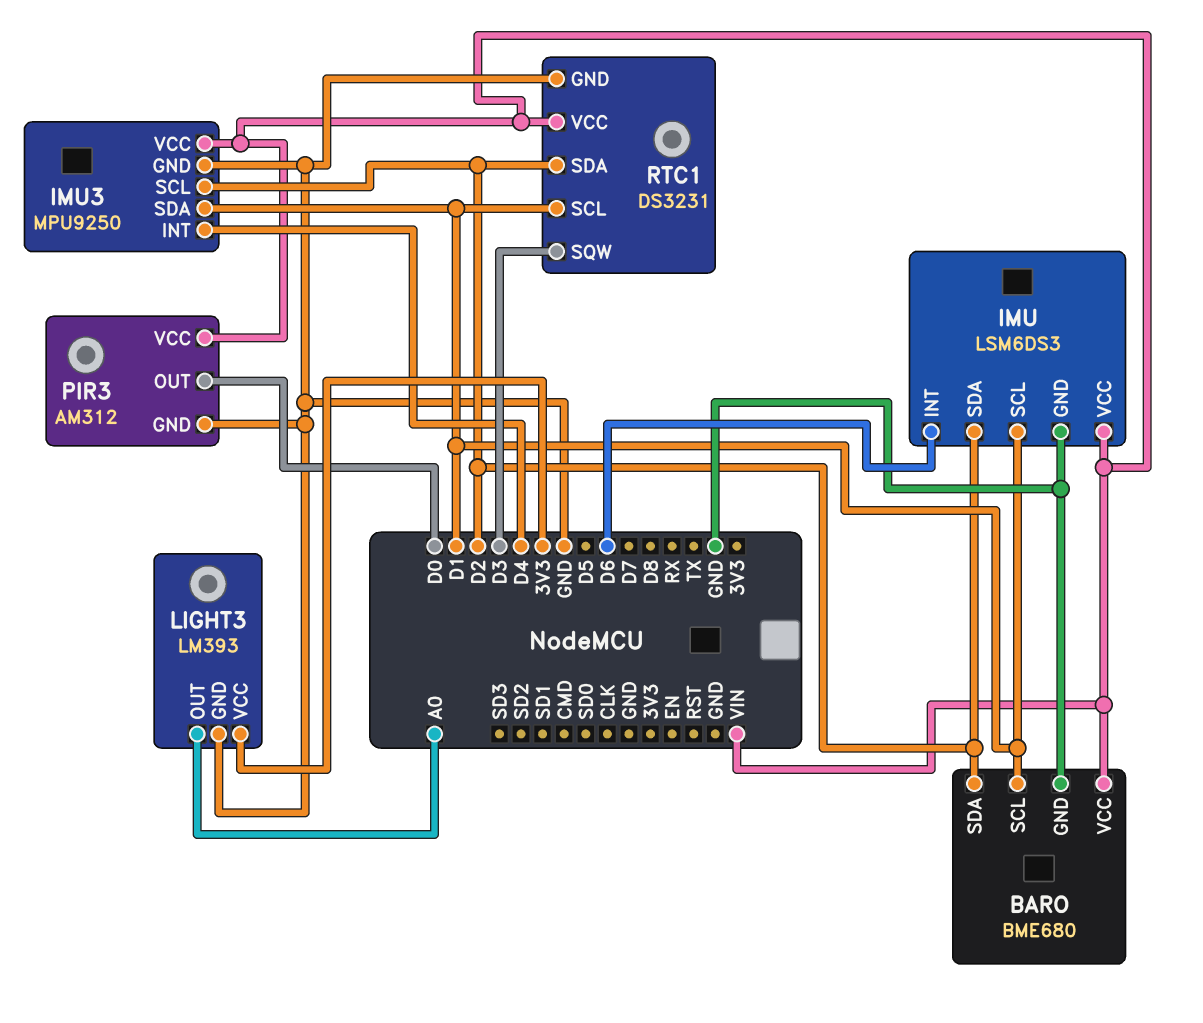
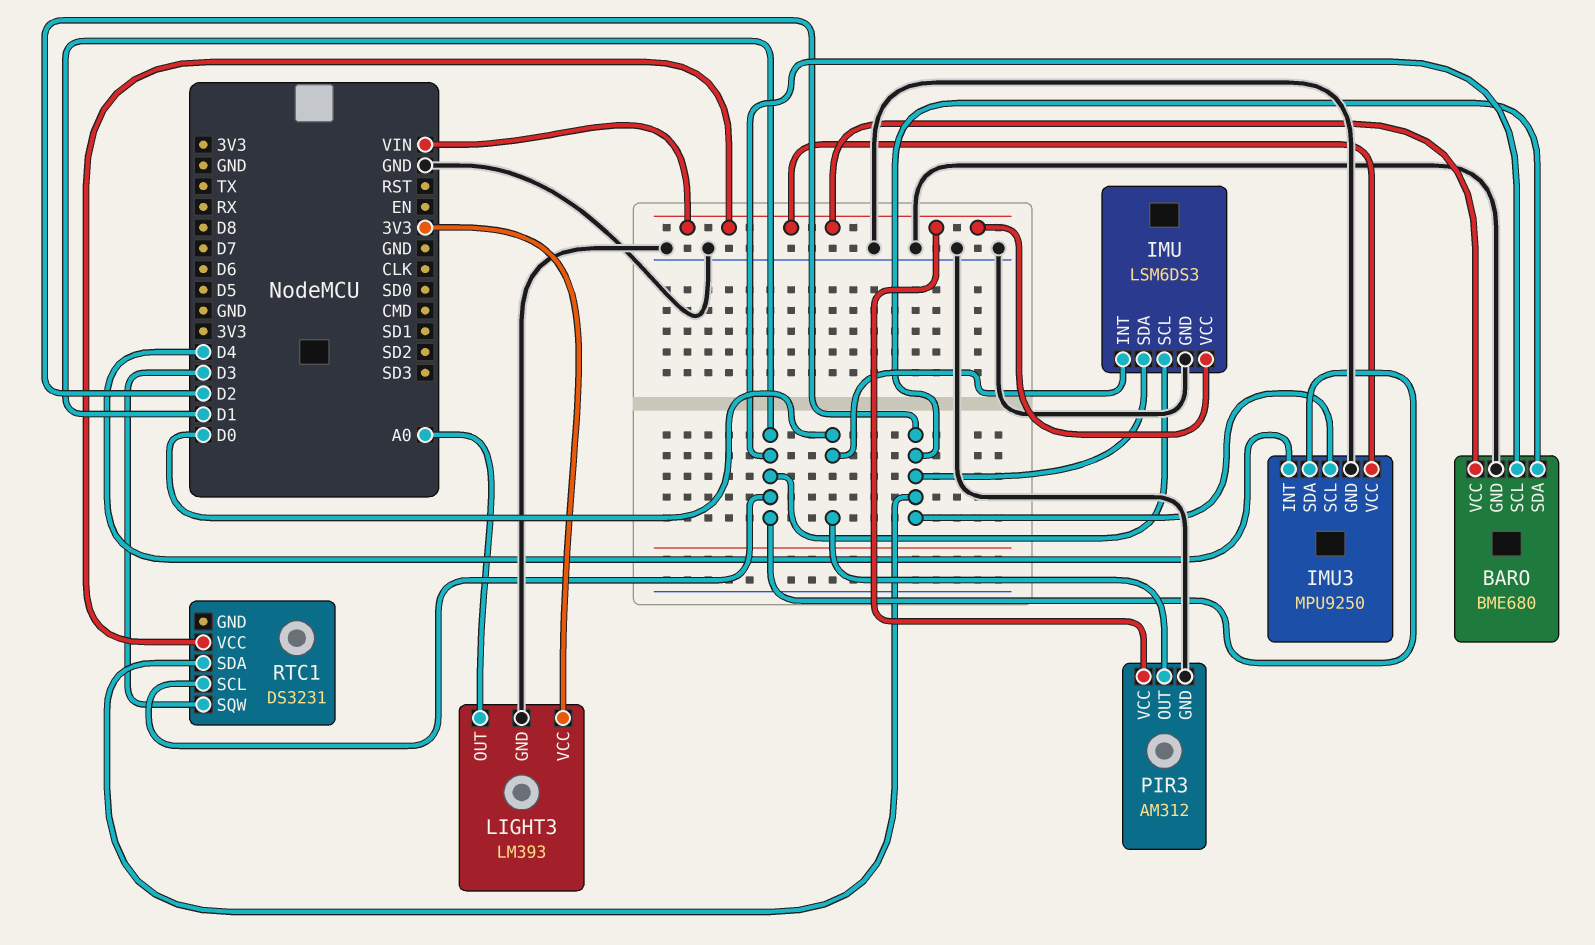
IMU pin INT: D6 -> D0
RTC1 pin GND: GND -> none

